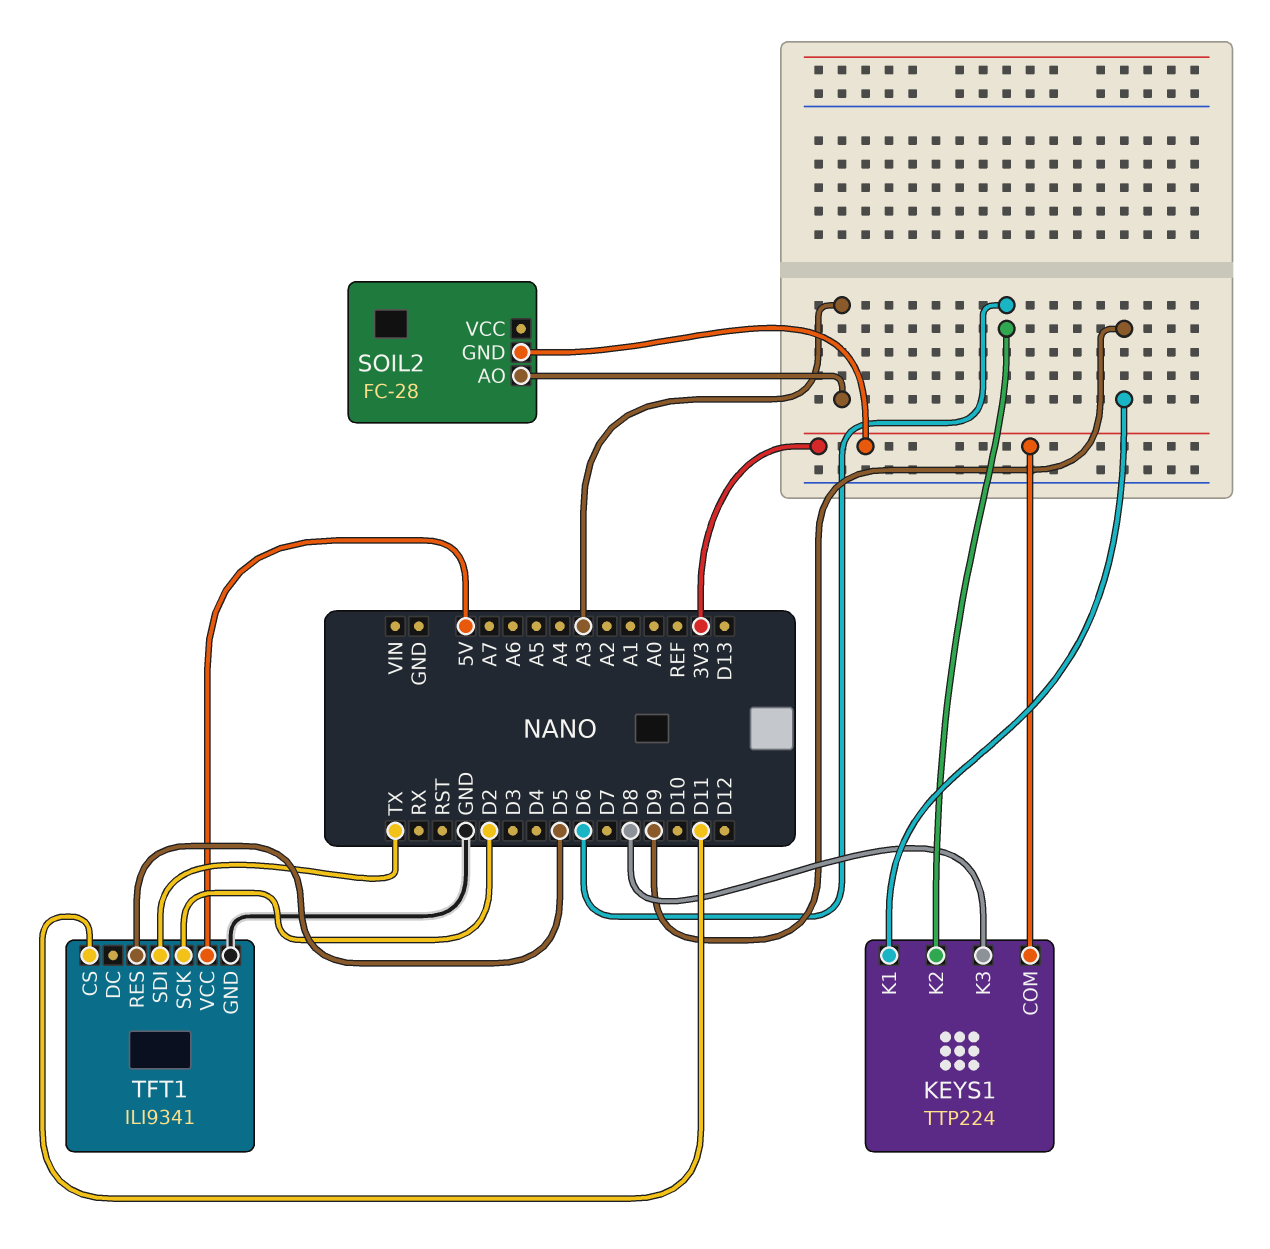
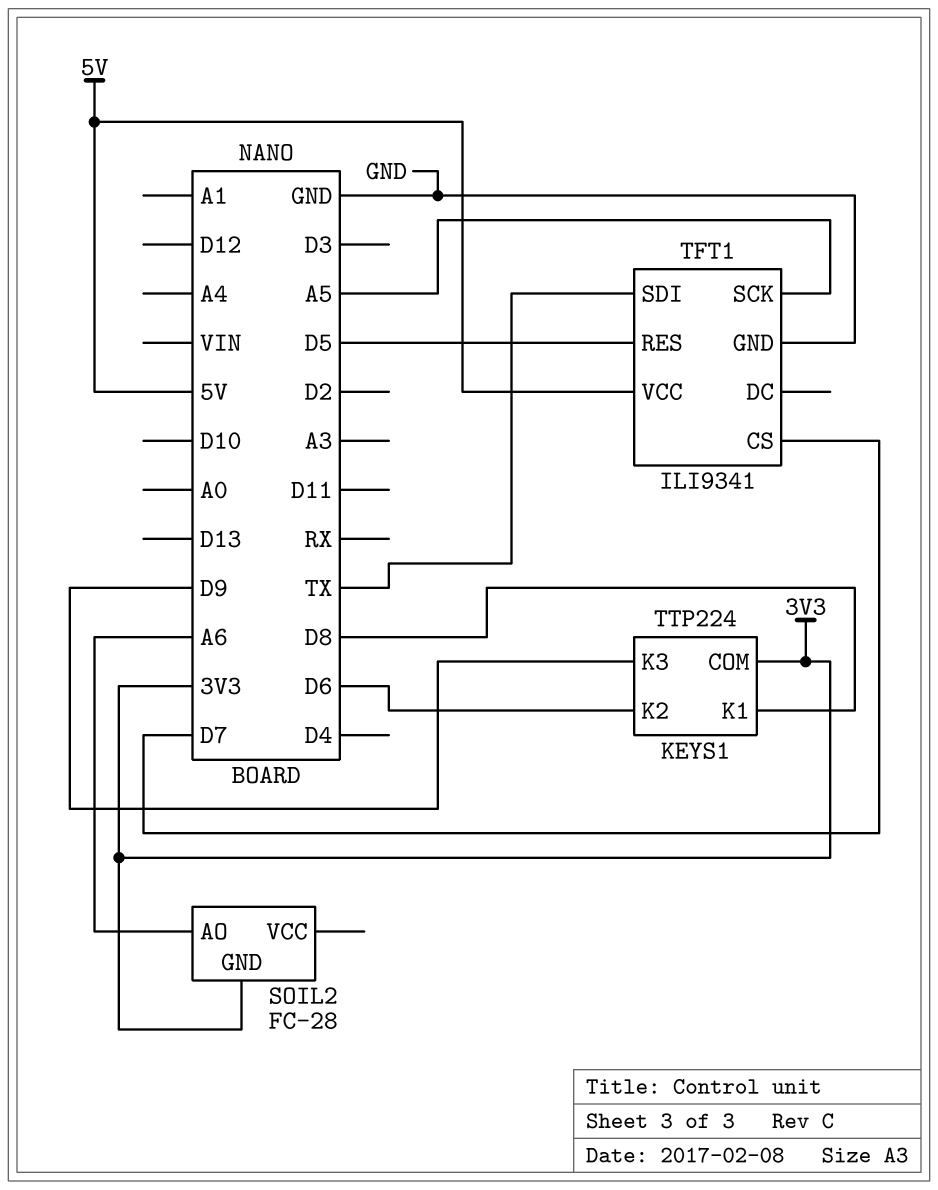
KEYS1 pin K1: D9 -> D8
KEYS1 pin K3: D8 -> D9
SOIL2 pin AO: A3 -> A6
TFT1 pin CS: D11 -> D7
TFT1 pin SCK: D2 -> A5

